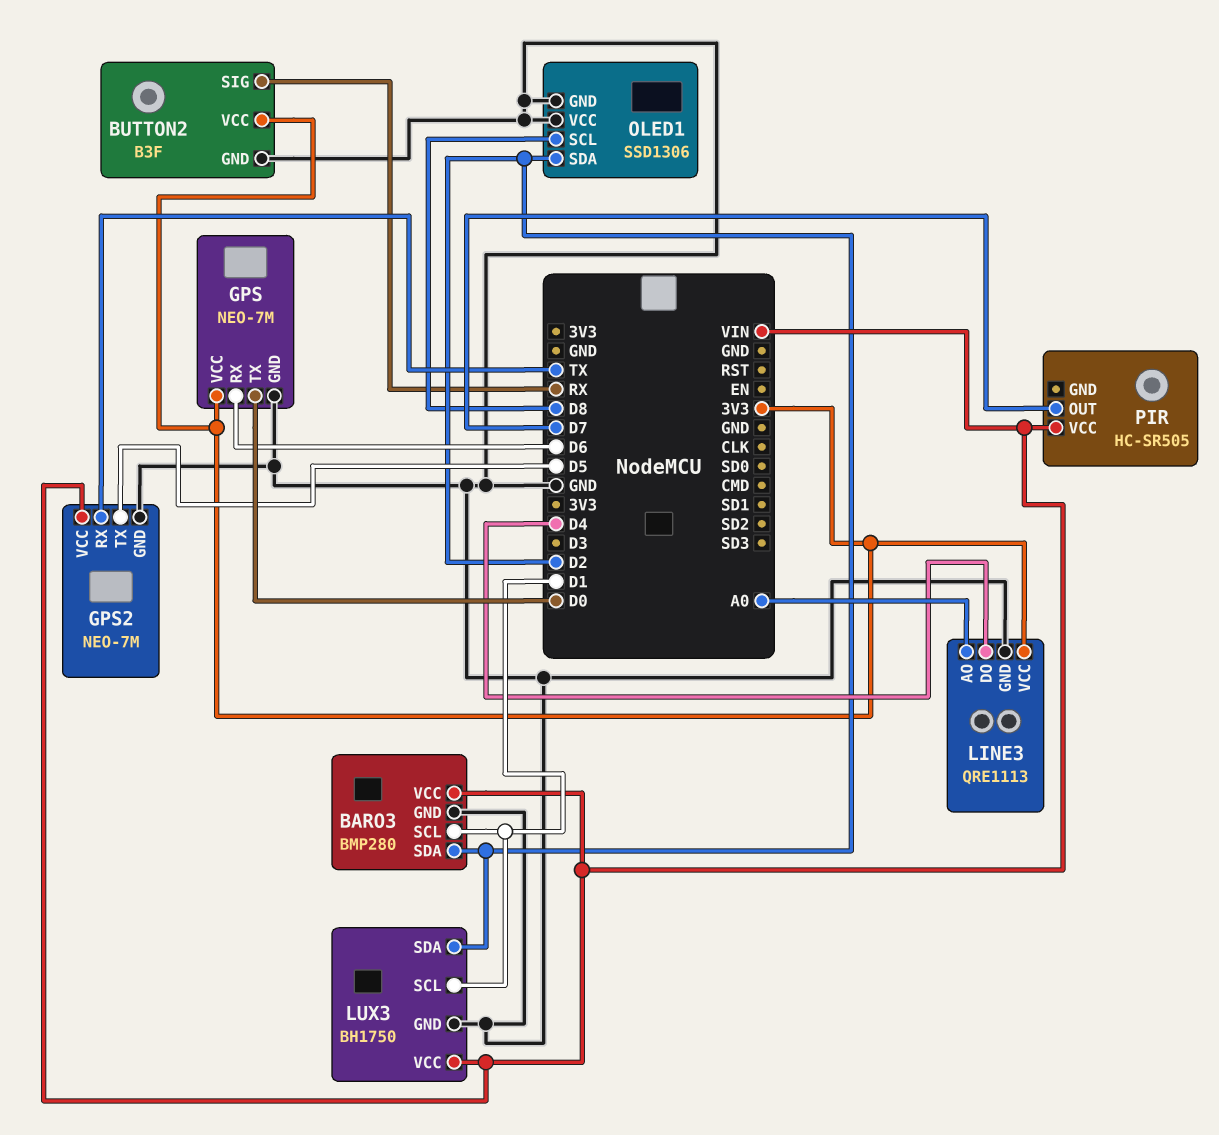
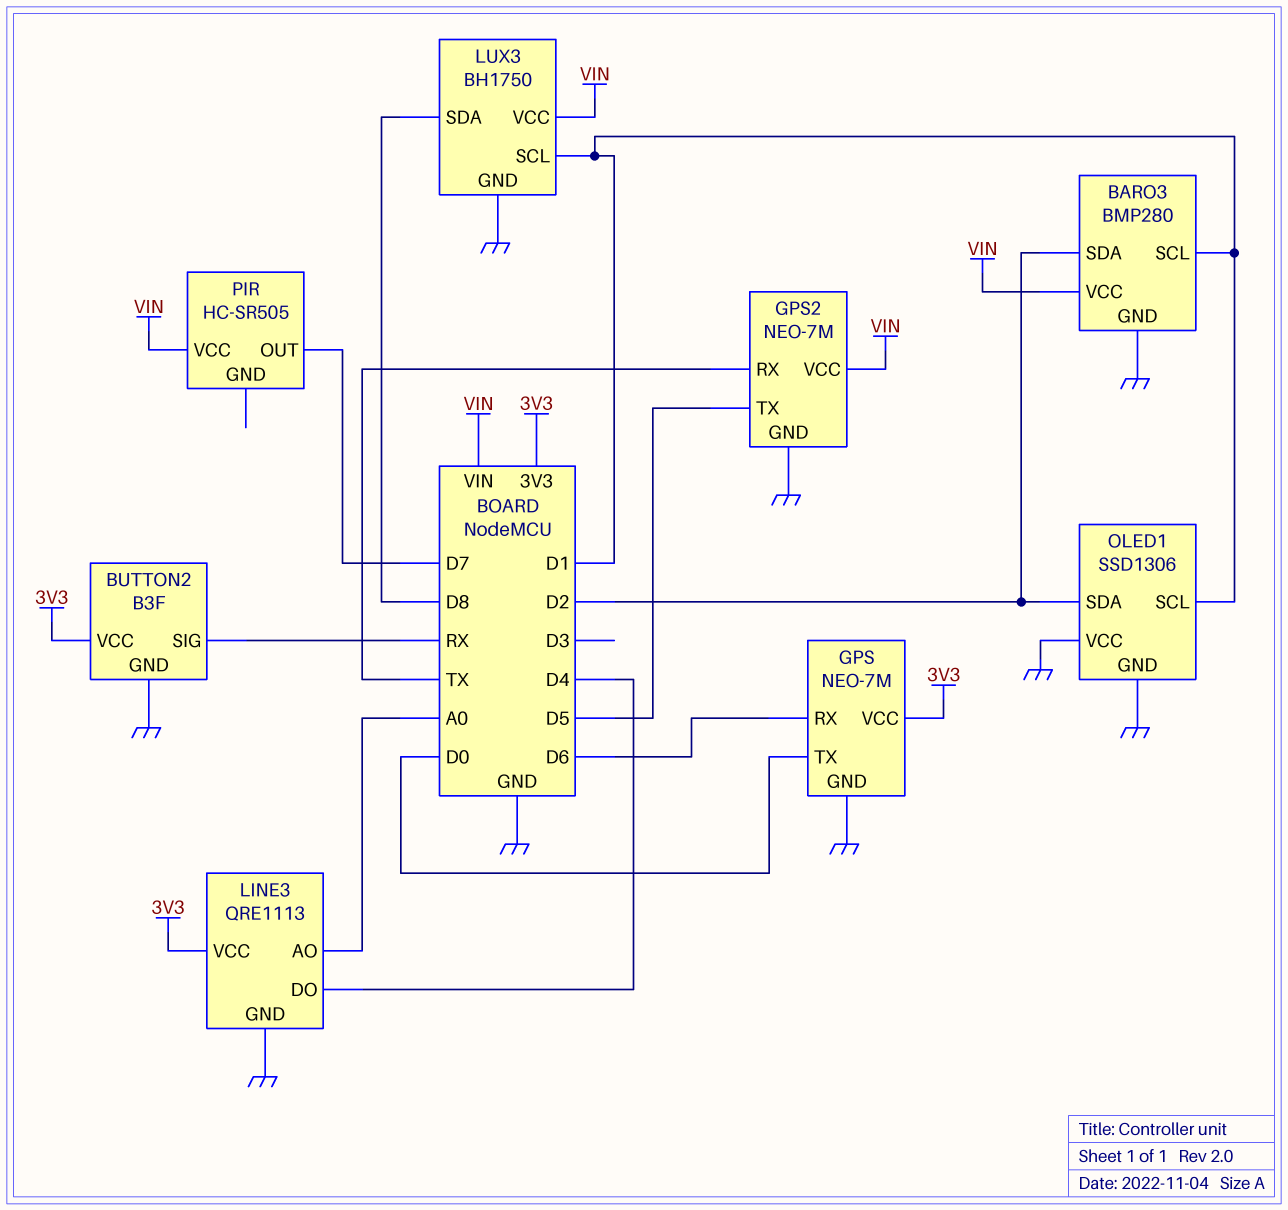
LUX3 pin SDA: D2 -> D8
OLED1 pin SCL: D8 -> D1

